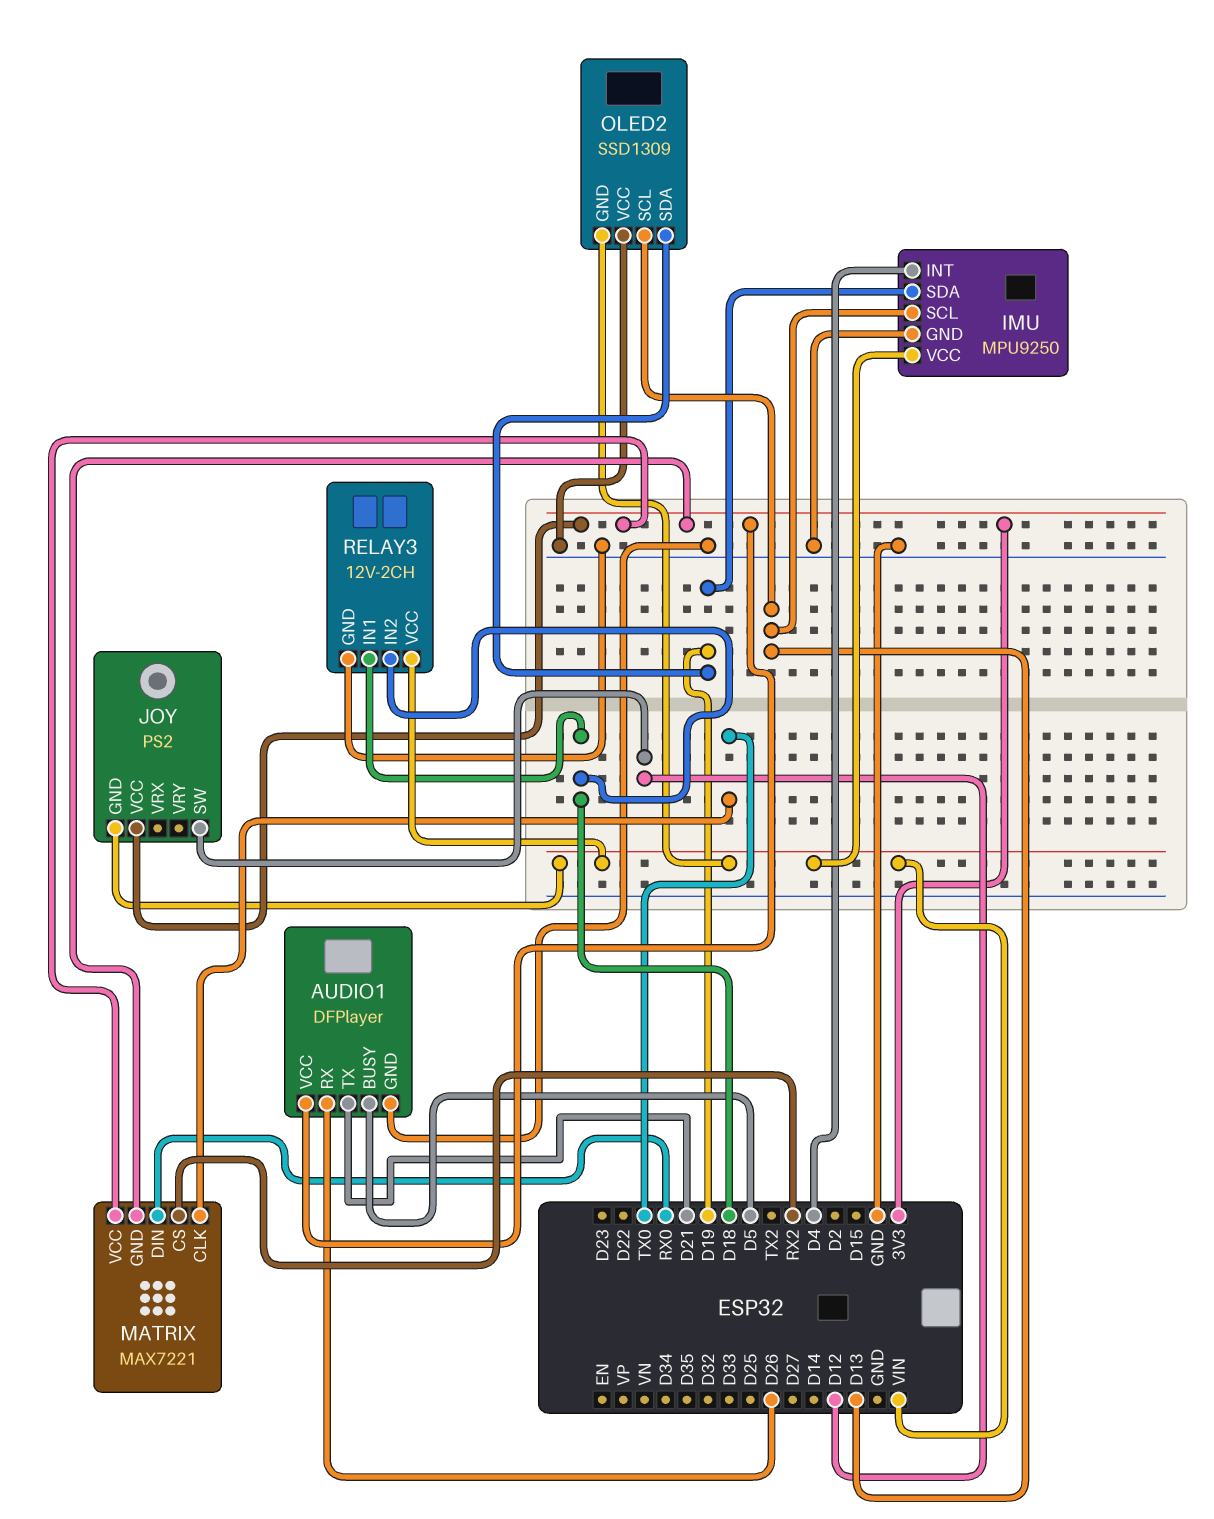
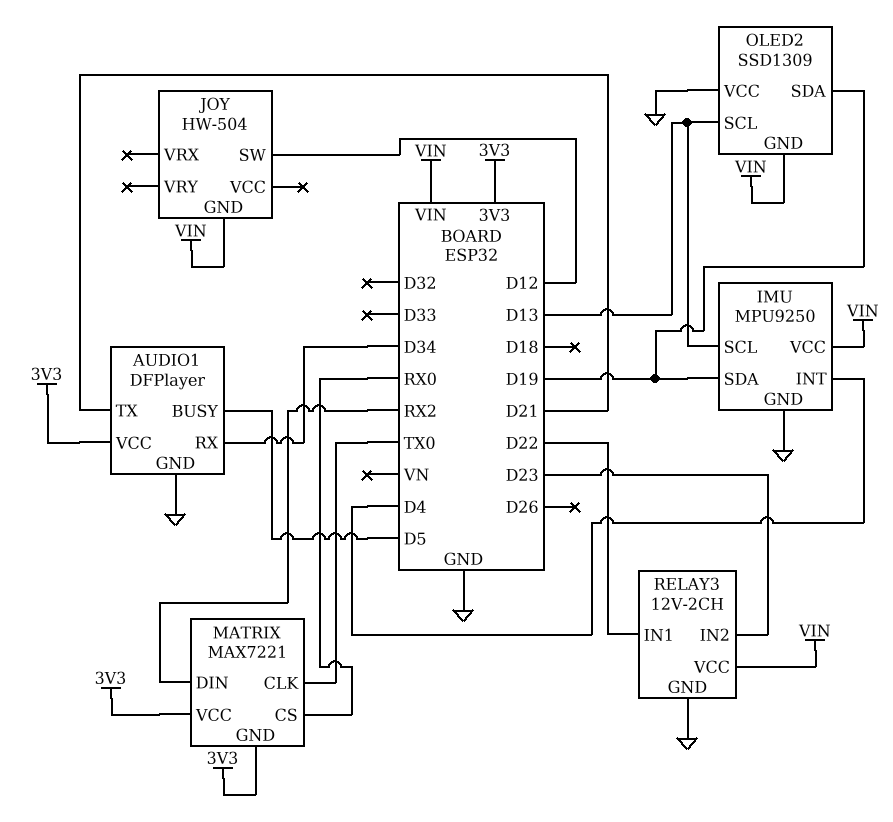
AUDIO1 pin RX: D26 -> D34
JOY: PS2 -> HW-504
JOY pin VCC: 3V3 -> none
MATRIX pin CS: RX2 -> RX0
MATRIX pin DIN: RX0 -> RX2
RELAY3 pin IN1: D18 -> D22
RELAY3 pin IN2: D18 -> D23

